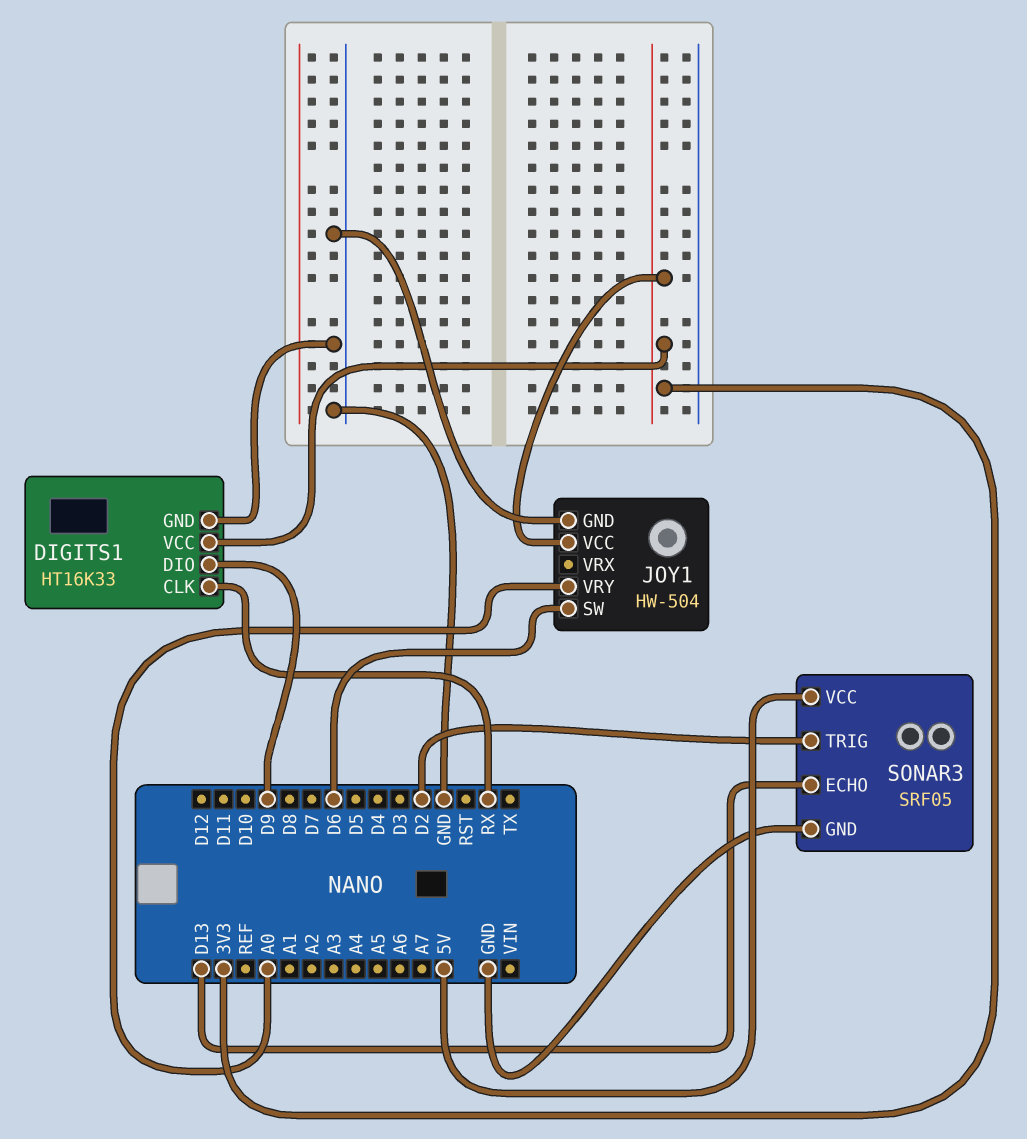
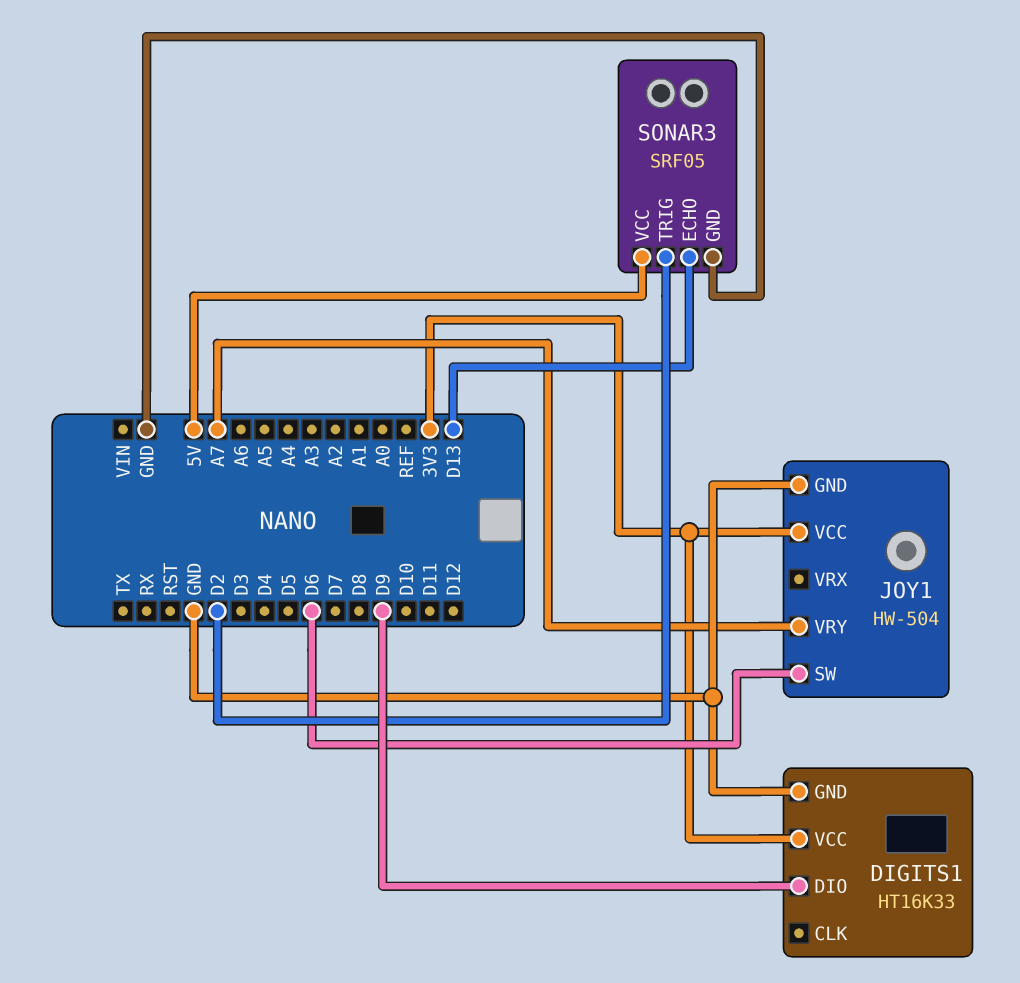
DIGITS1 pin CLK: RX -> none
JOY1 pin VRY: A0 -> A7

